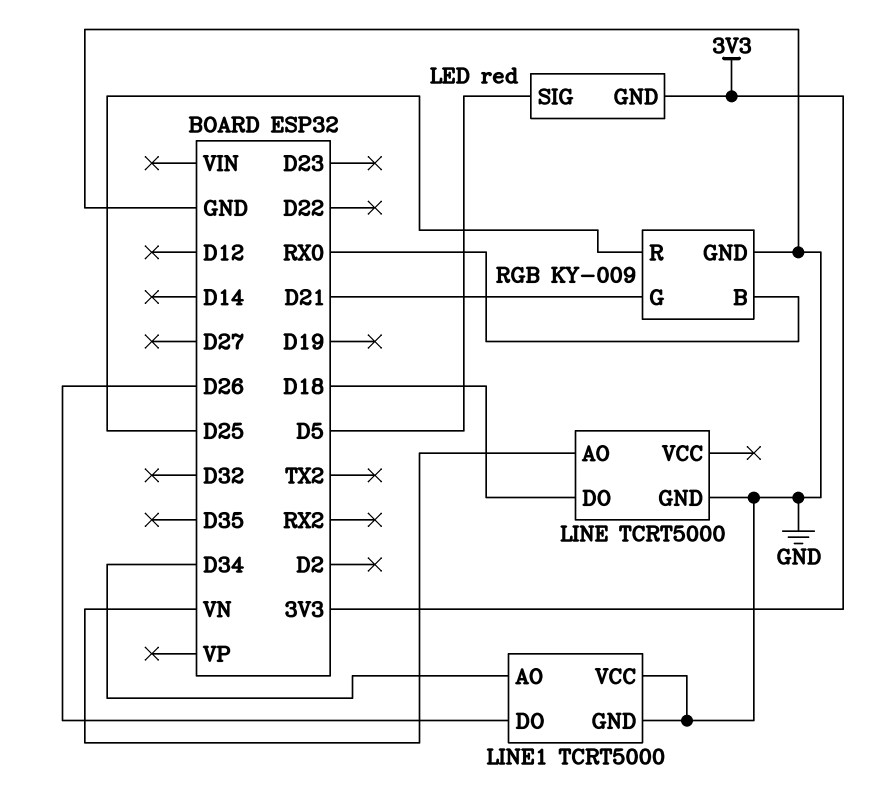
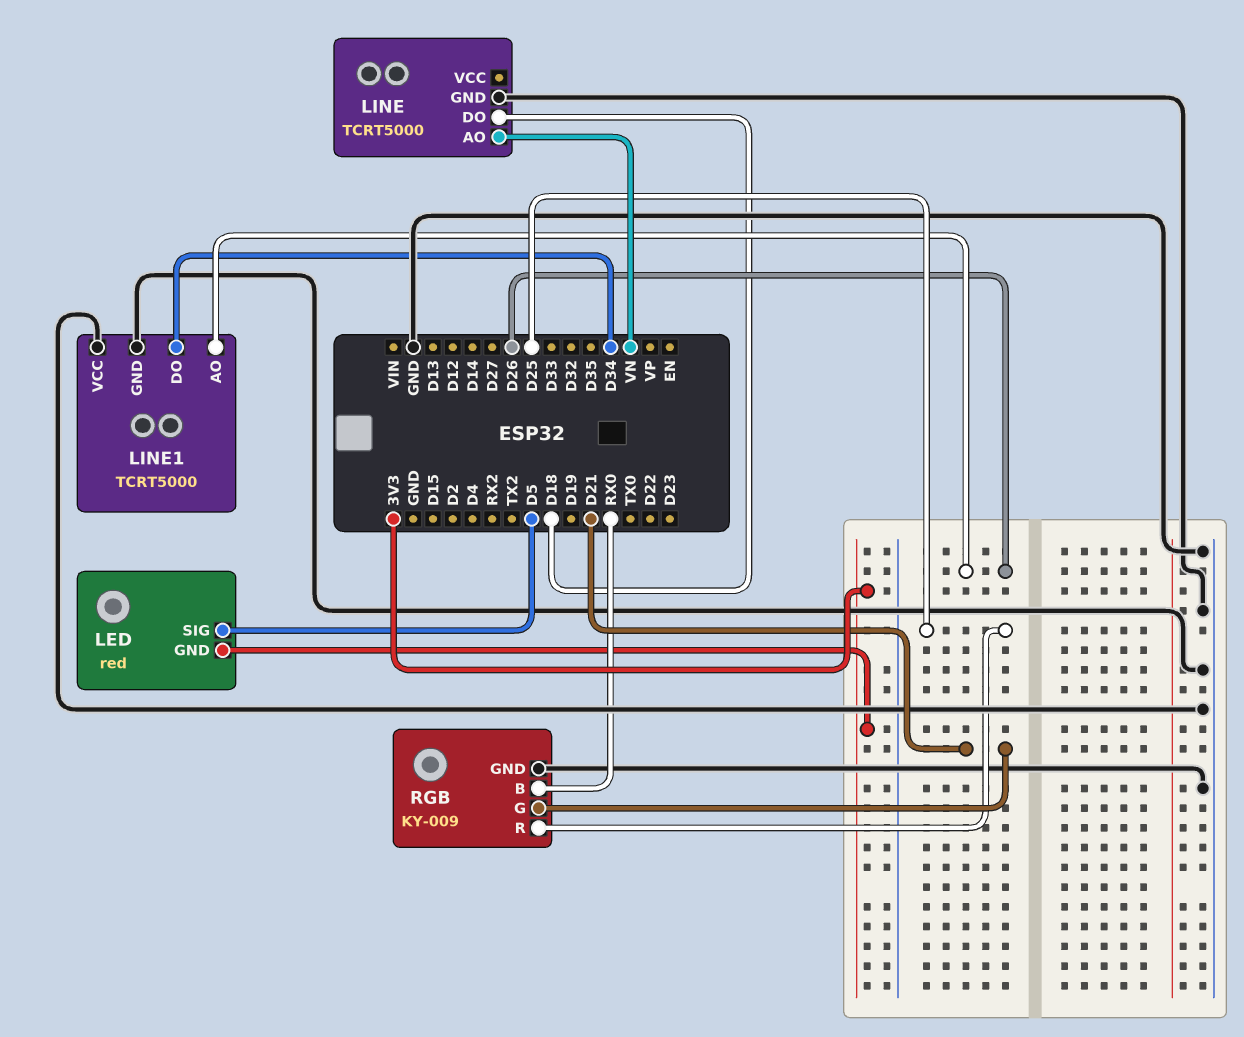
LINE1 pin AO: D34 -> D26
LINE1 pin DO: D26 -> D34

